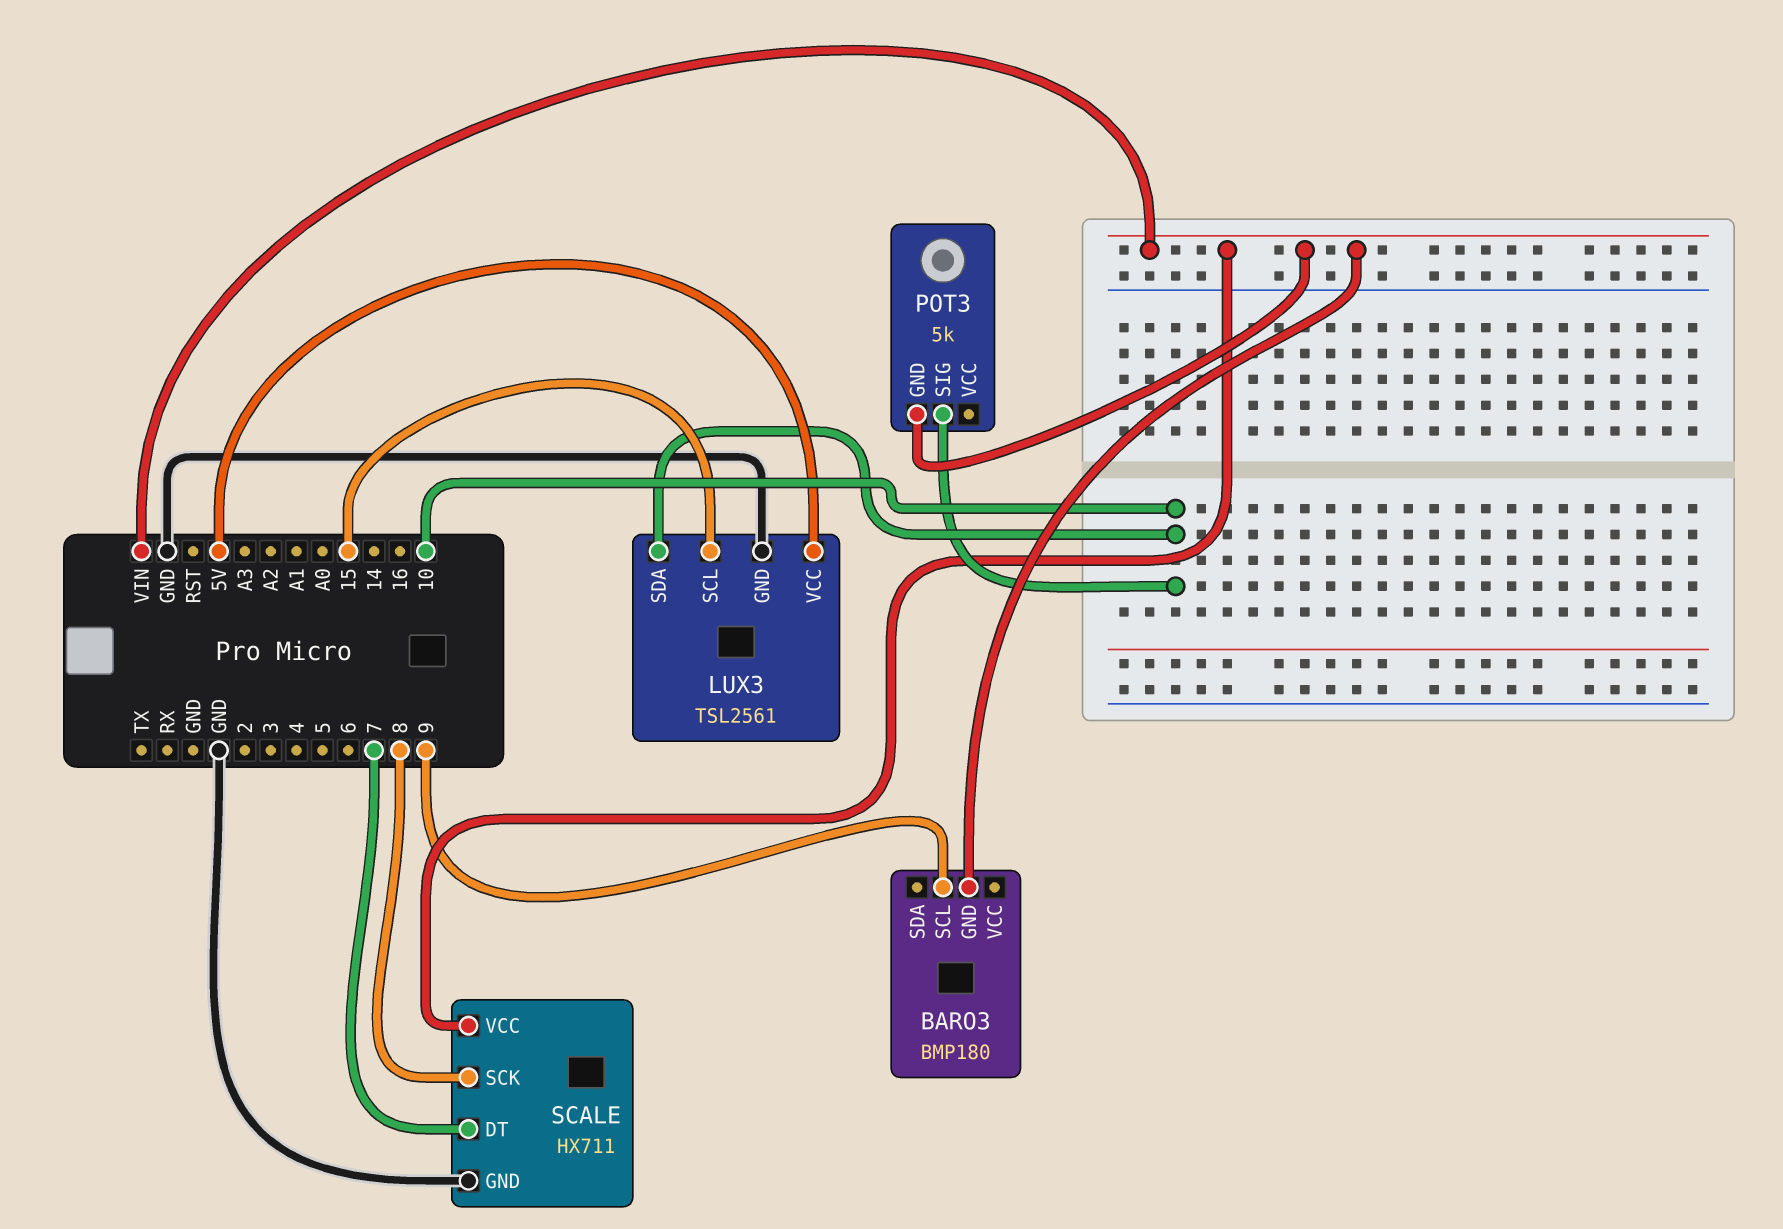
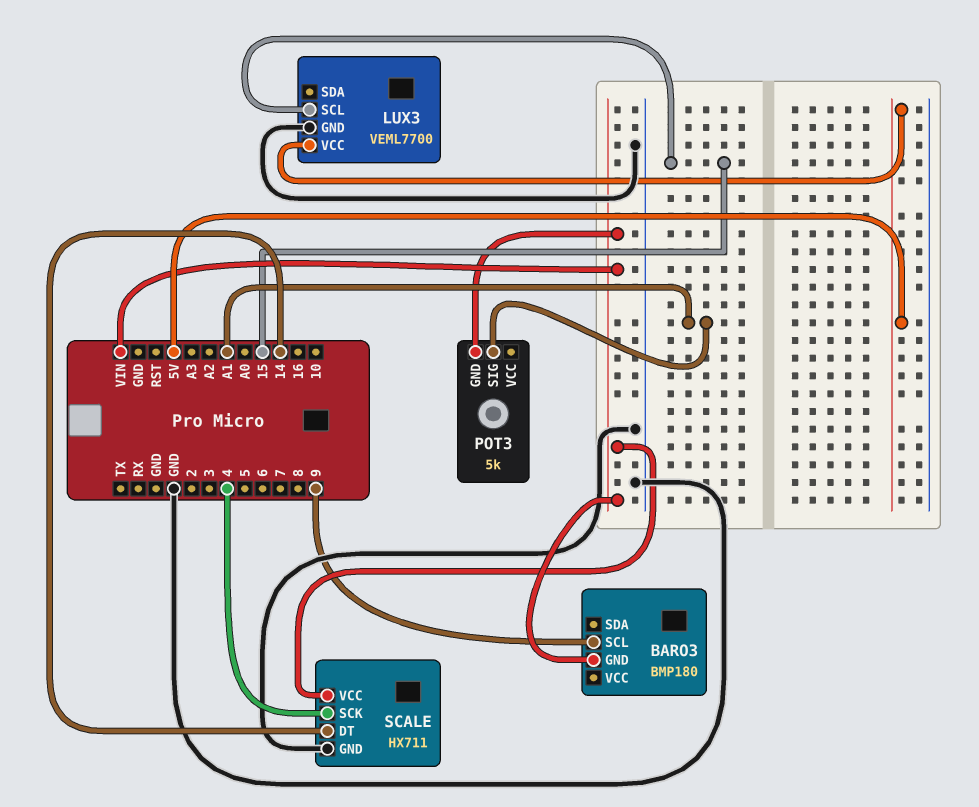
LUX3: TSL2561 -> VEML7700
LUX3 pin SDA: 10 -> none
POT3 pin SIG: 10 -> A1
SCALE pin DT: 7 -> 14
SCALE pin SCK: 8 -> 4

